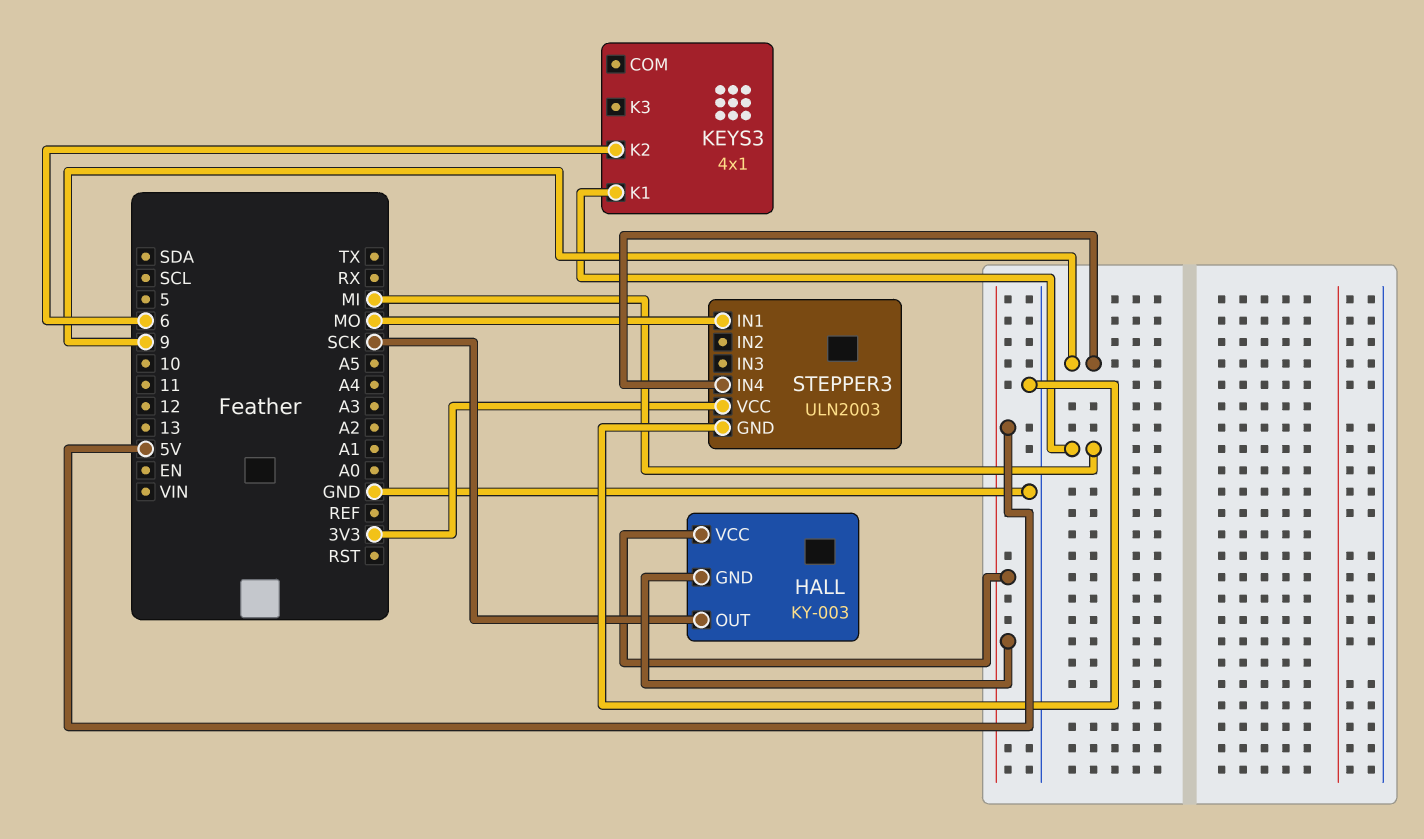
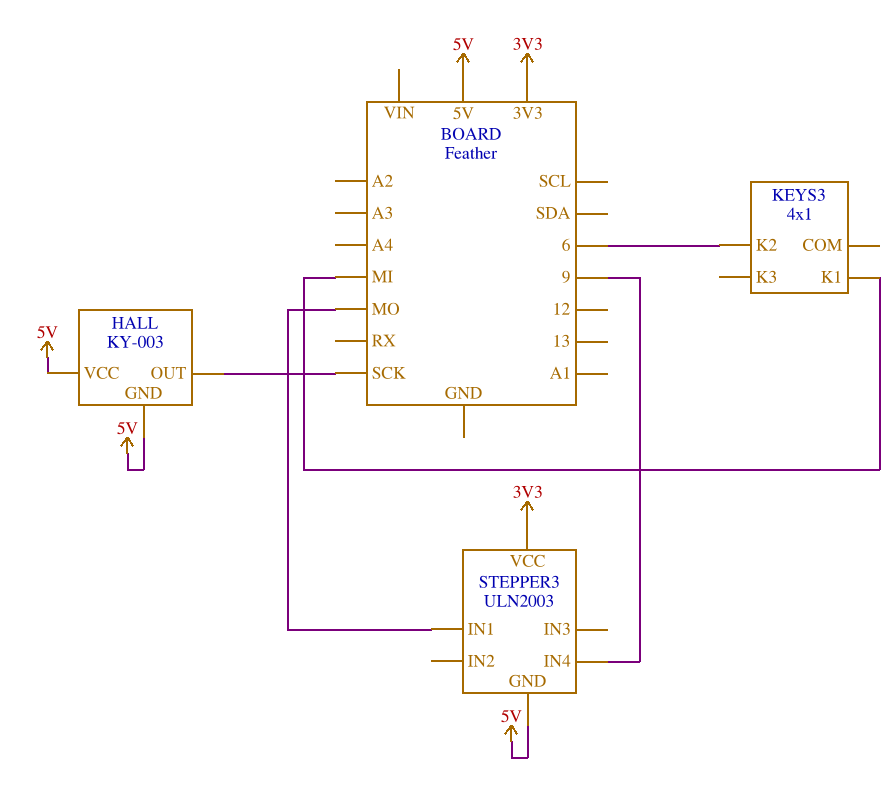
STEPPER3 pin GND: GND -> 5V

